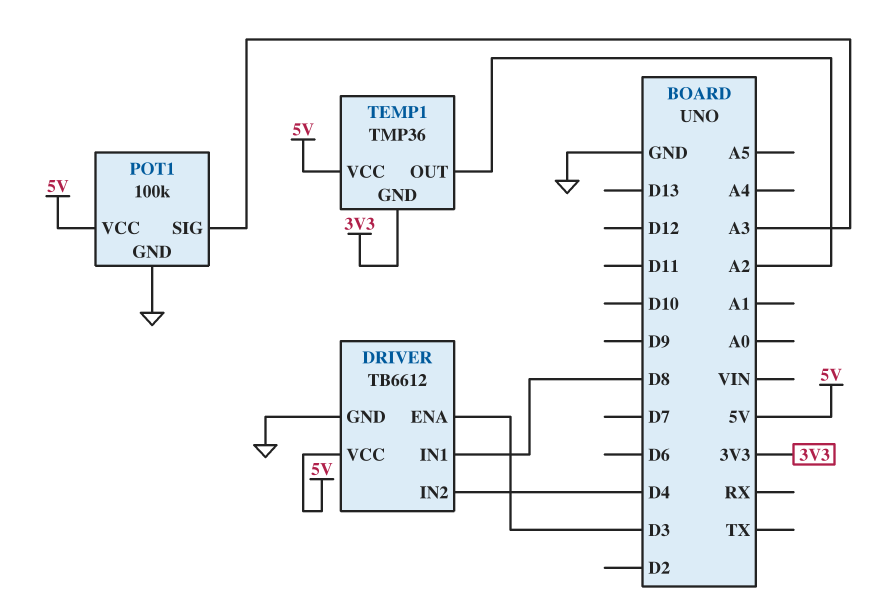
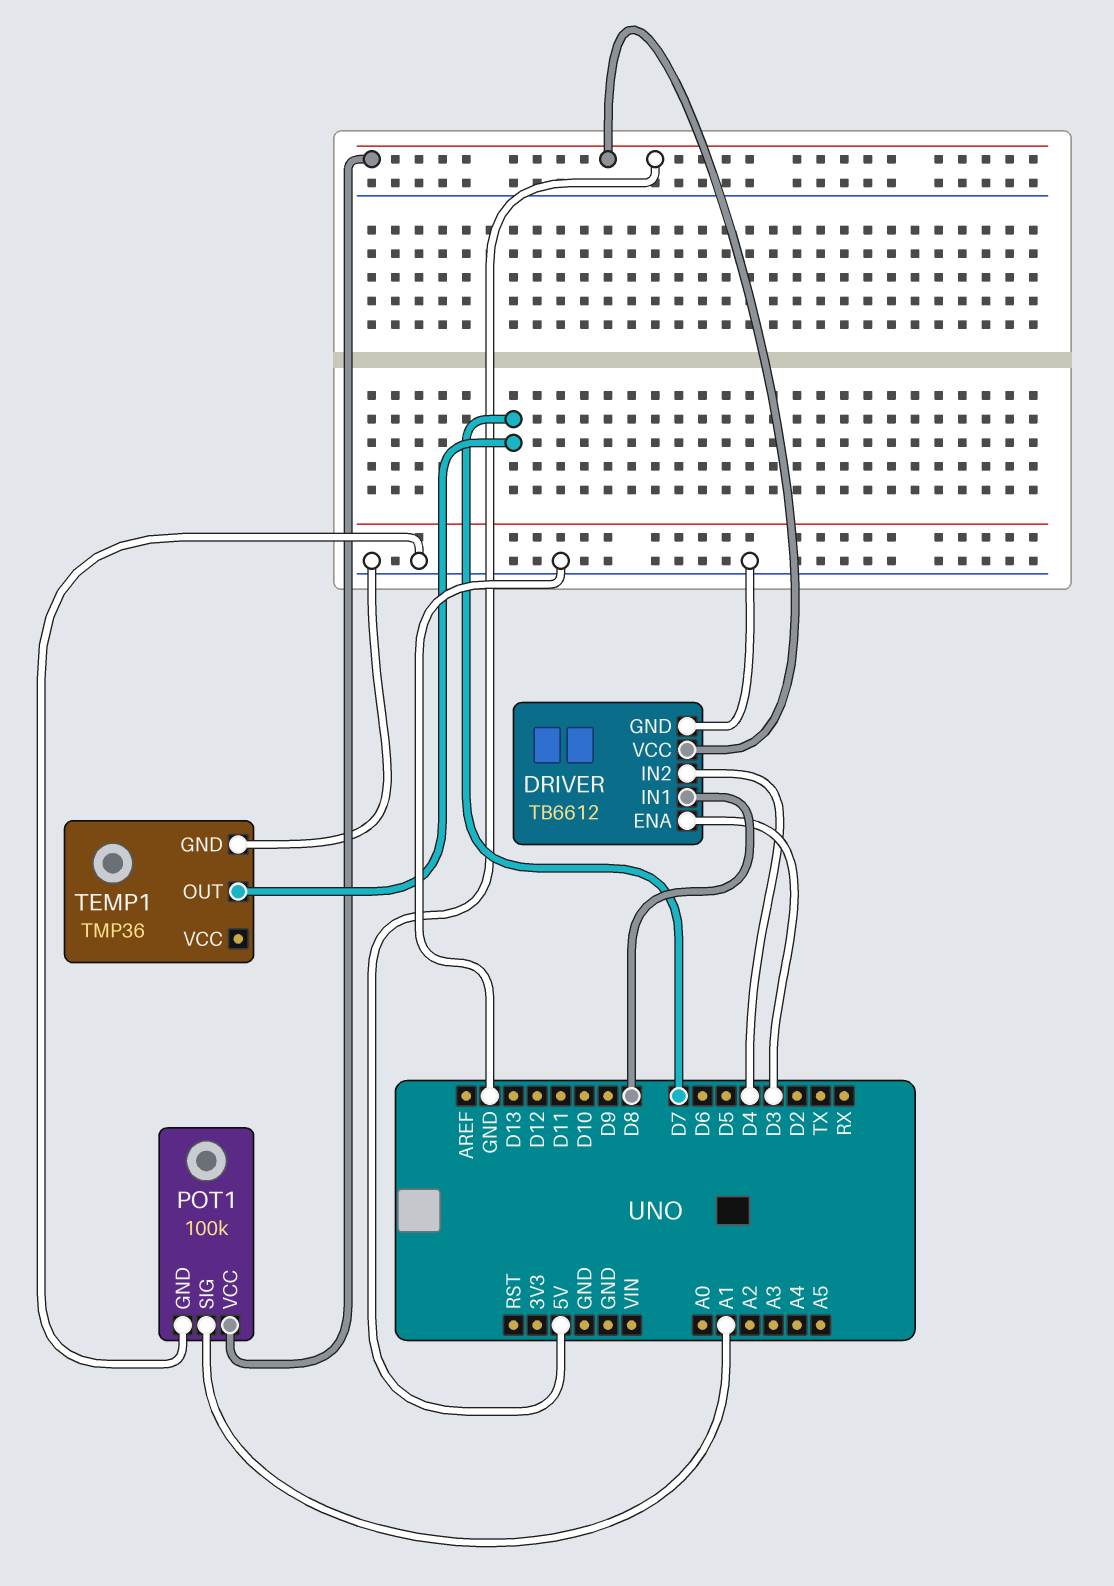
POT1 pin SIG: A3 -> A1
TEMP1 pin GND: 3V3 -> GND
TEMP1 pin OUT: A2 -> D7
TEMP1 pin VCC: 5V -> none

